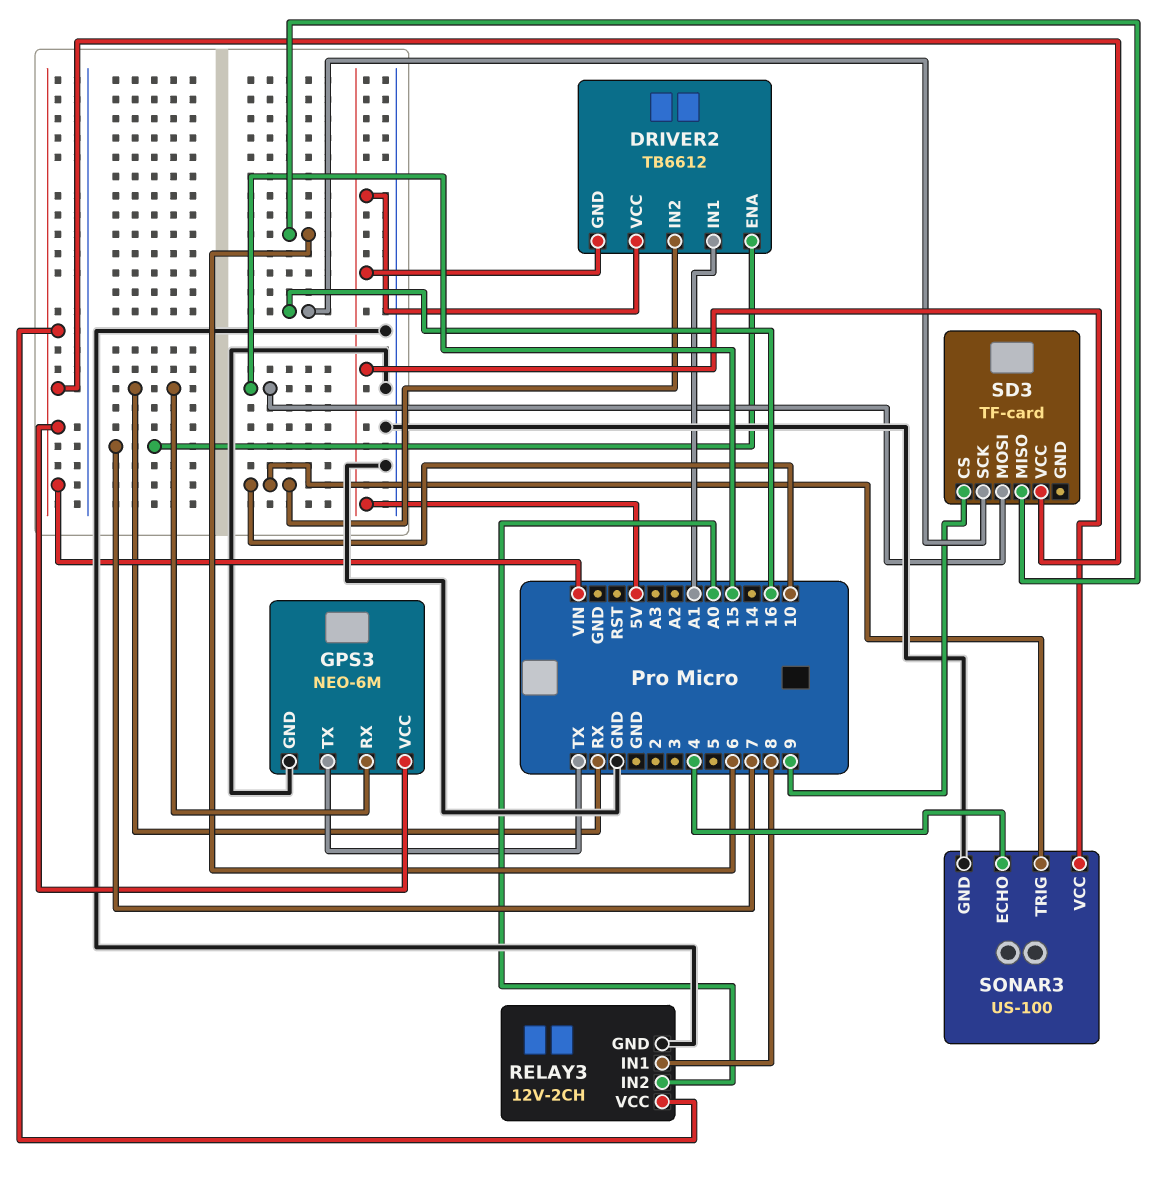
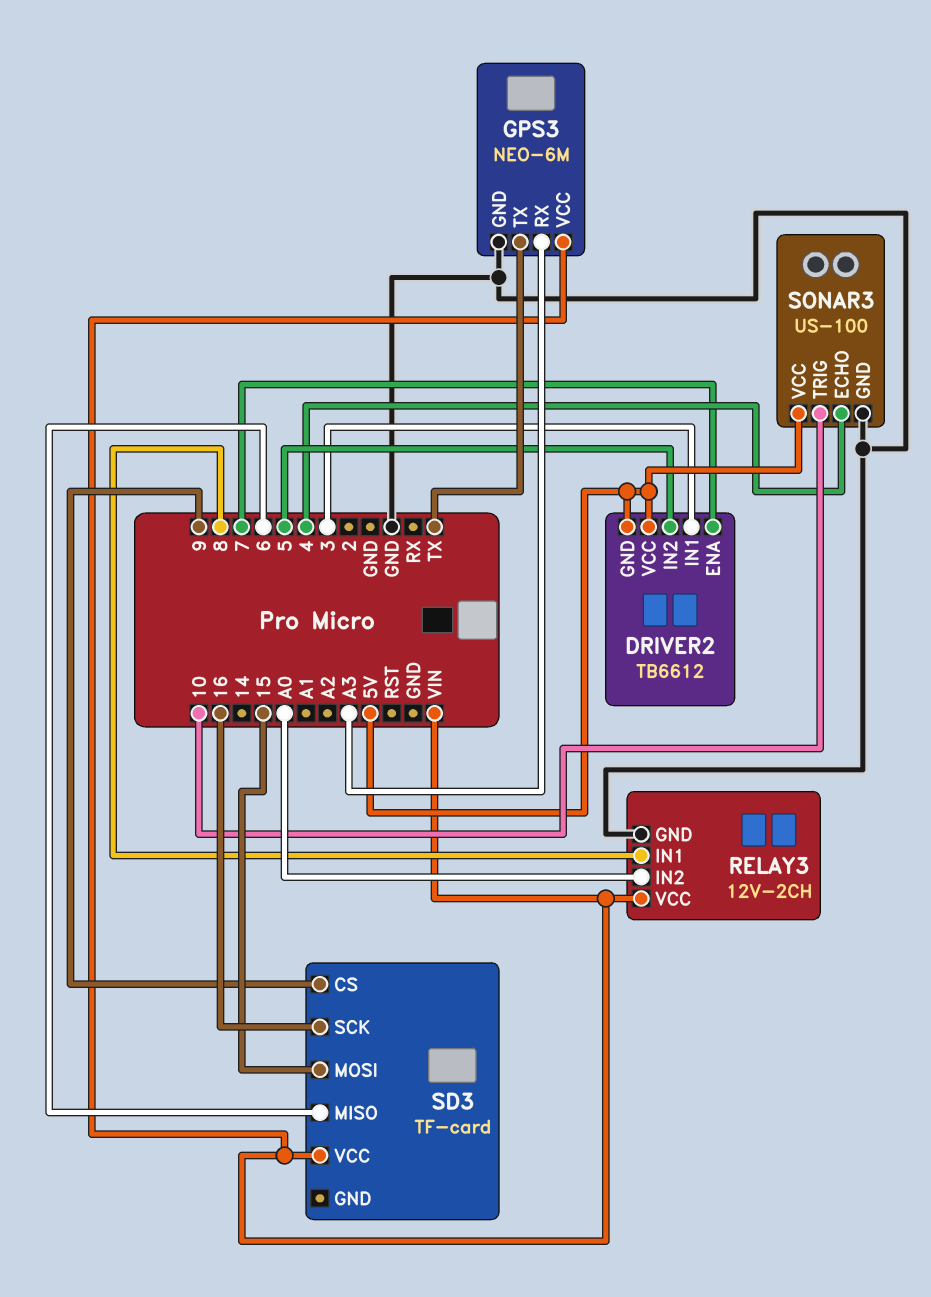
DRIVER2 pin IN1: A1 -> 3
DRIVER2 pin IN2: 10 -> 5
GPS3 pin RX: RX -> A3

